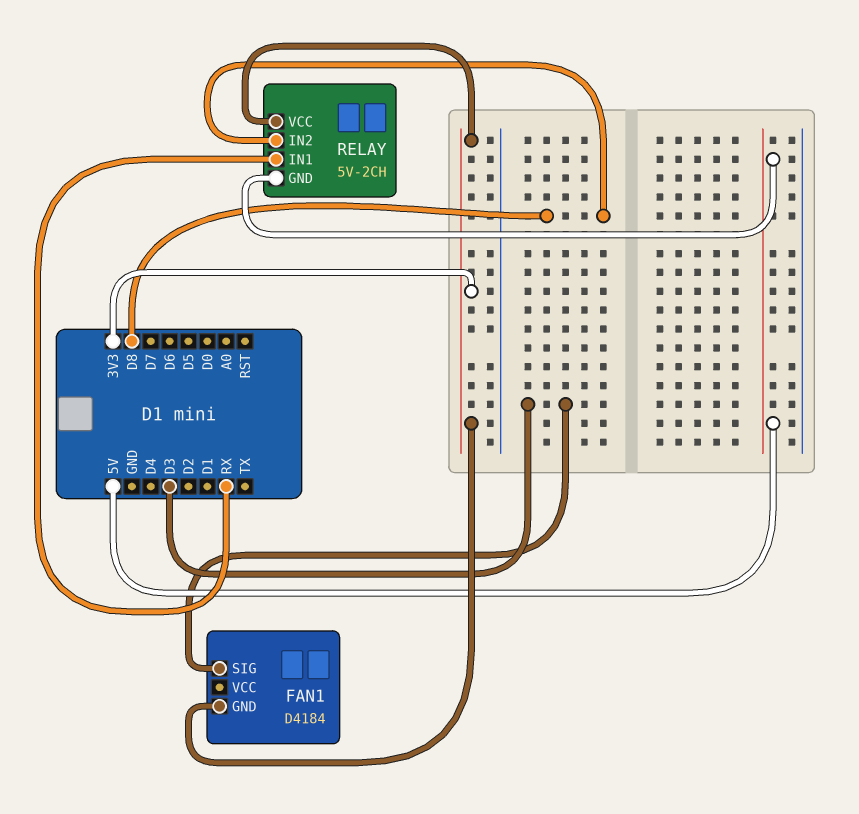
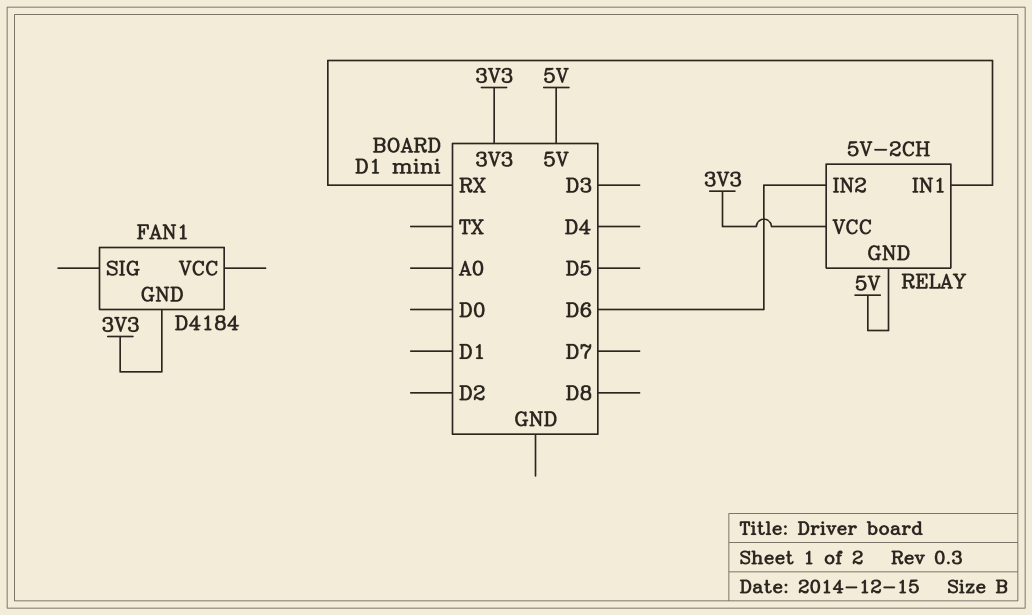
FAN1 pin SIG: D3 -> none
RELAY pin IN2: D8 -> D6

